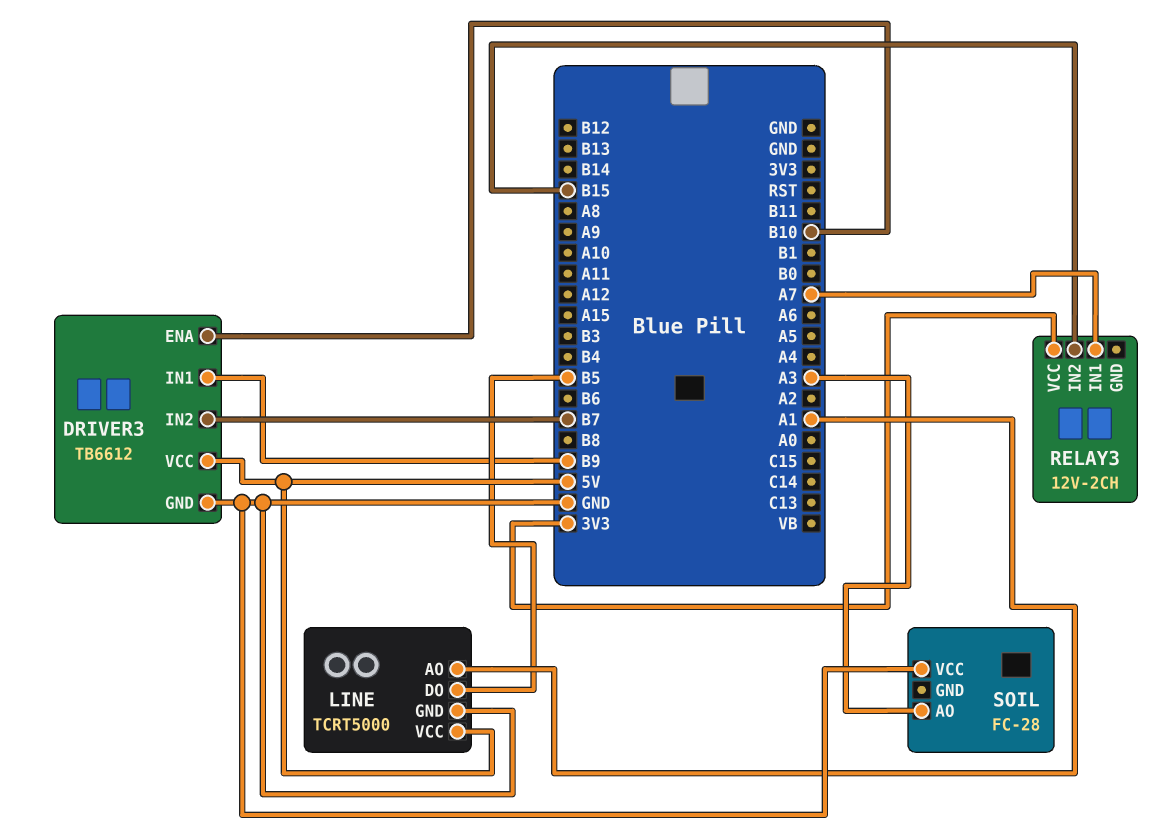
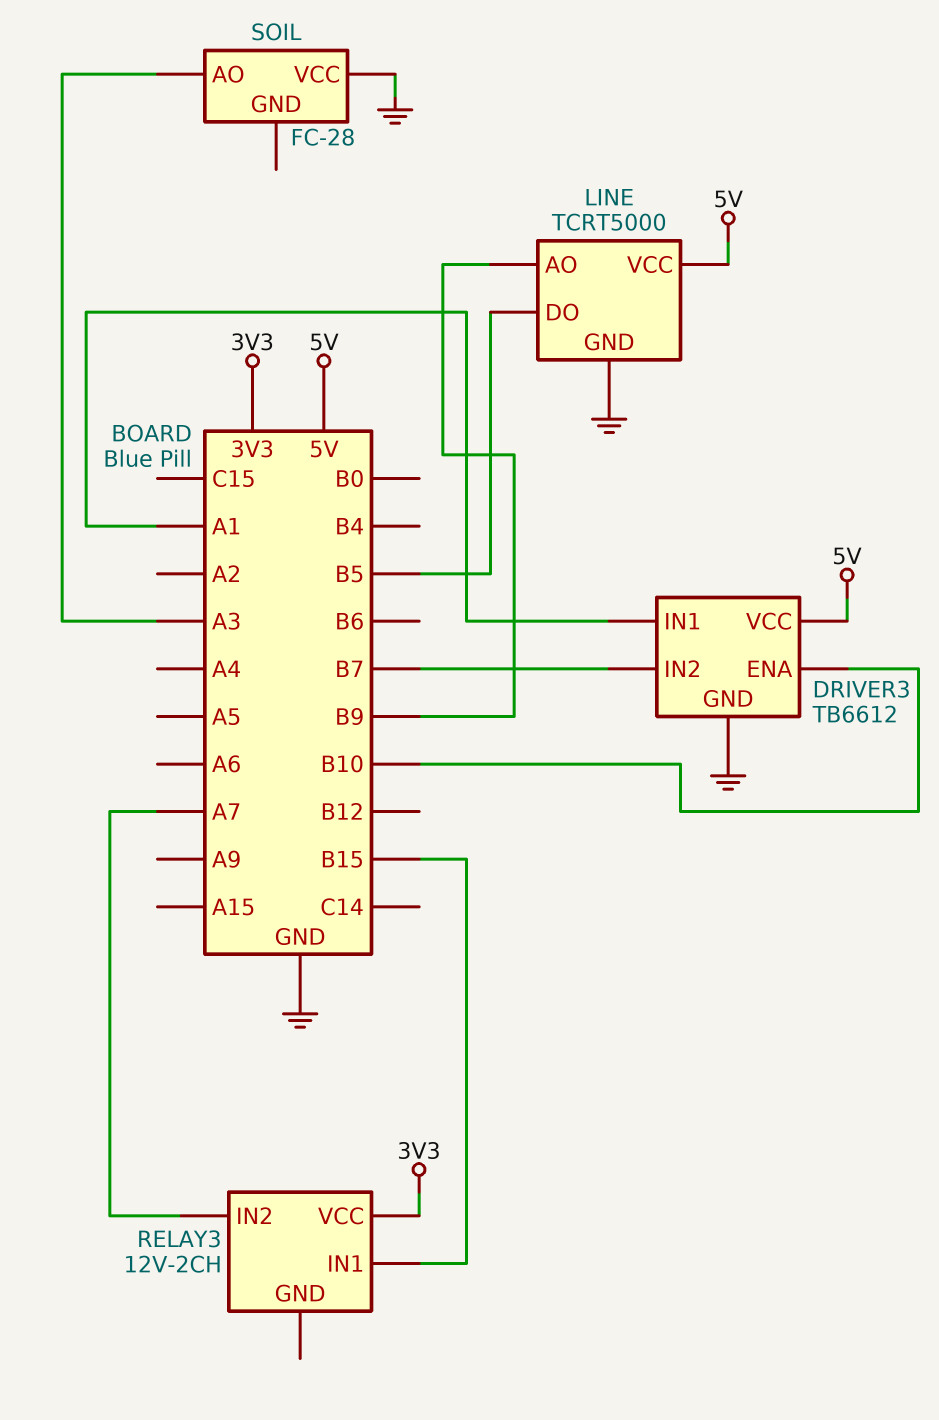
DRIVER3 pin IN1: B9 -> A1
LINE pin AO: A1 -> B9
RELAY3 pin IN1: A7 -> B15
RELAY3 pin IN2: B15 -> A7

